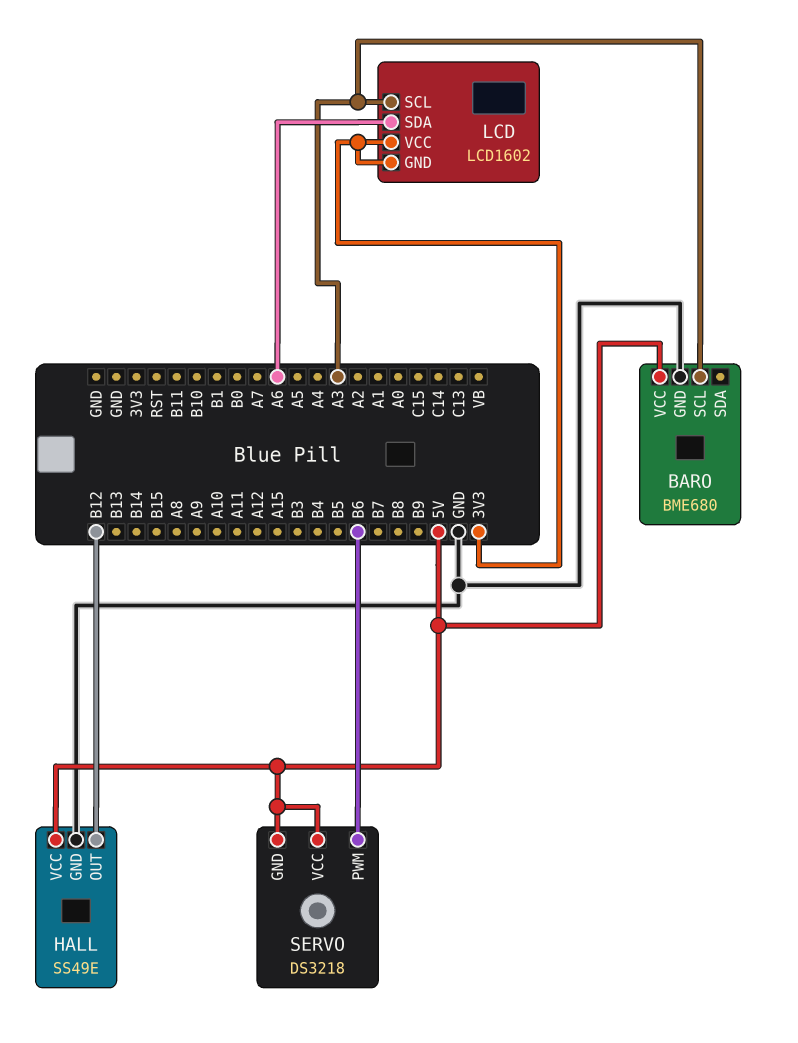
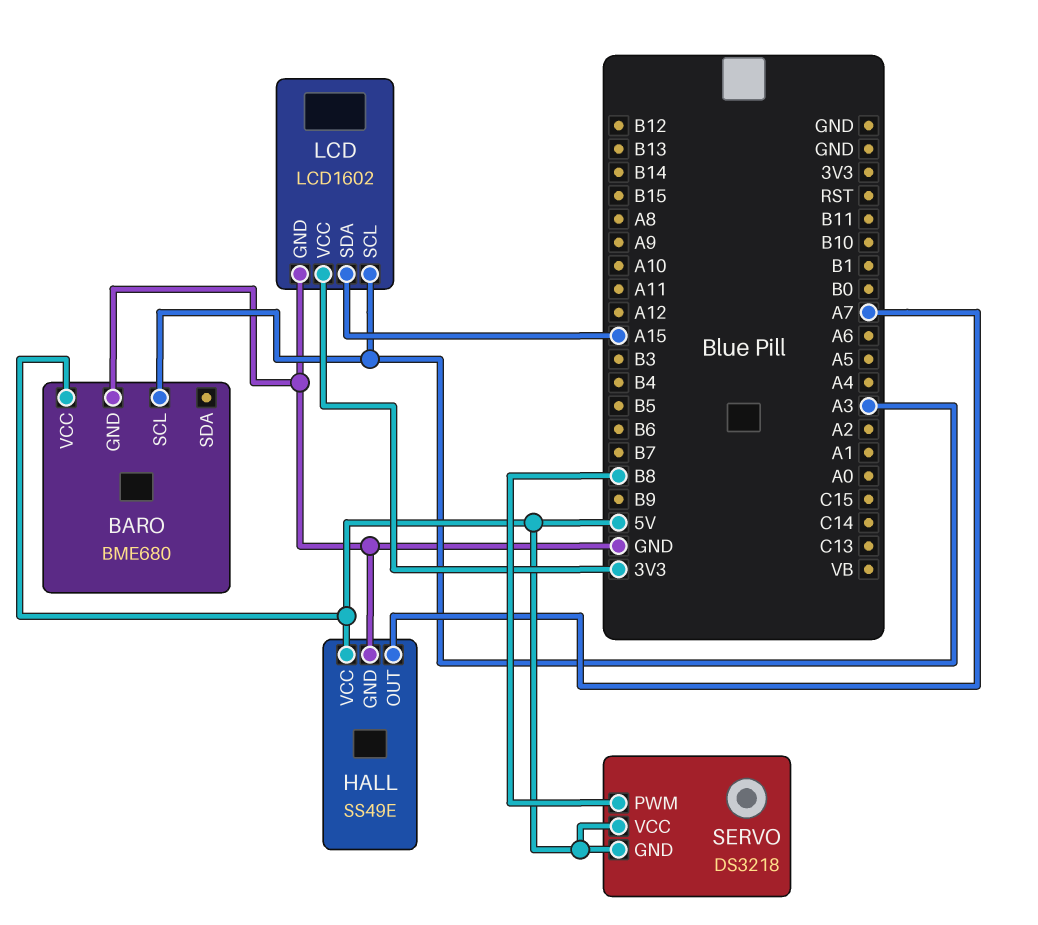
HALL pin OUT: B12 -> A7
LCD pin GND: 3V3 -> GND
LCD pin SDA: A6 -> A15
SERVO pin PWM: B6 -> B8

